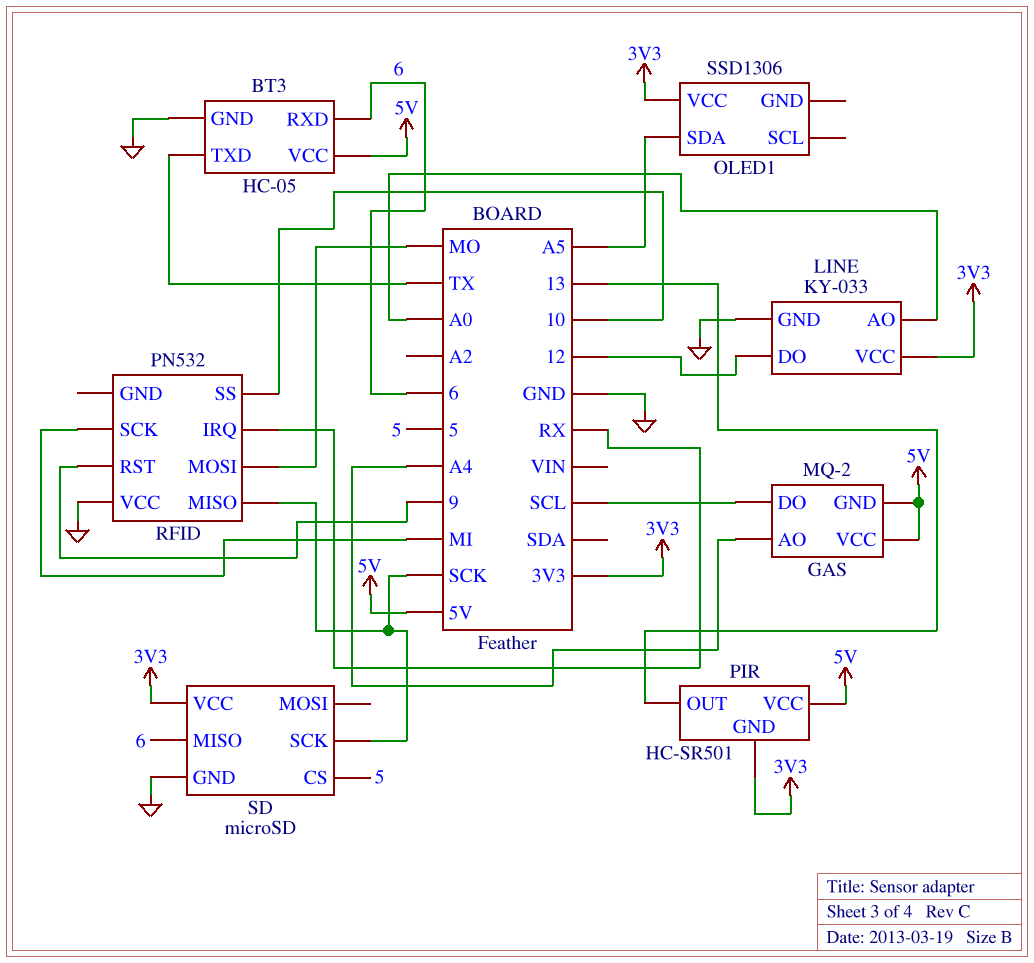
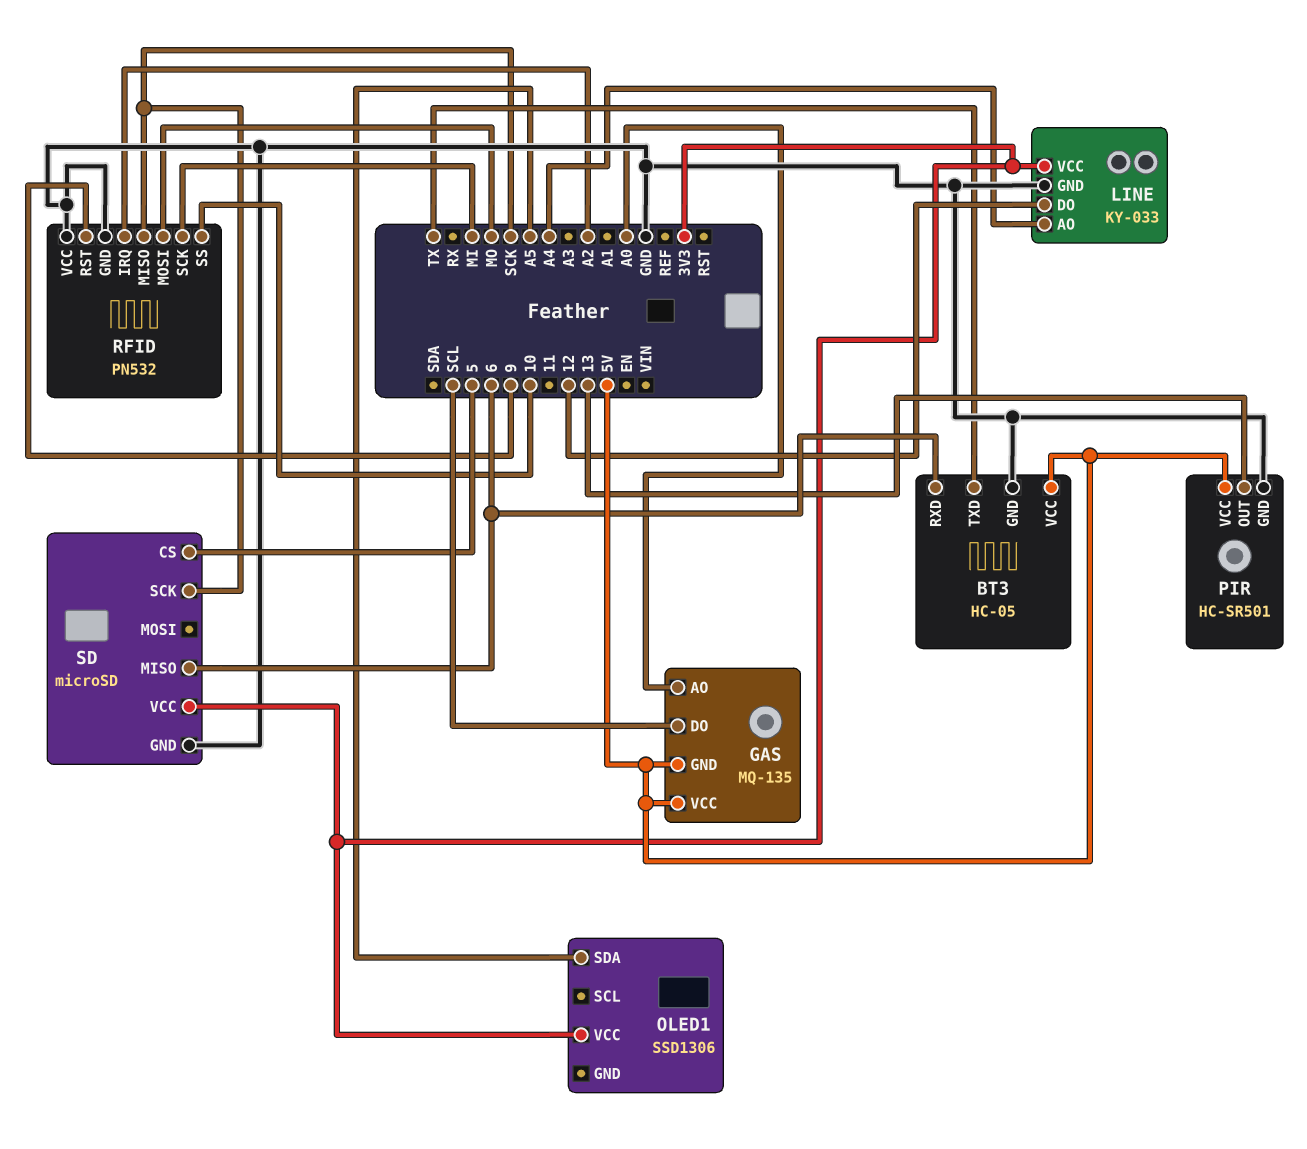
GAS: MQ-2 -> MQ-135
GAS pin AO: A4 -> A0
LINE pin AO: A0 -> A4
PIR pin GND: 3V3 -> GND
RFID pin GND: none -> GND
RFID pin IRQ: RX -> A2

